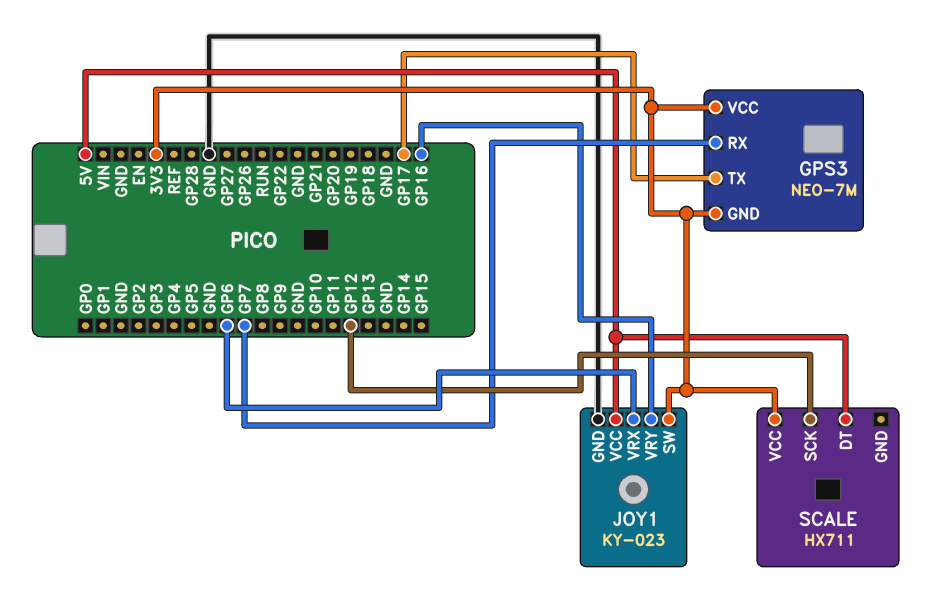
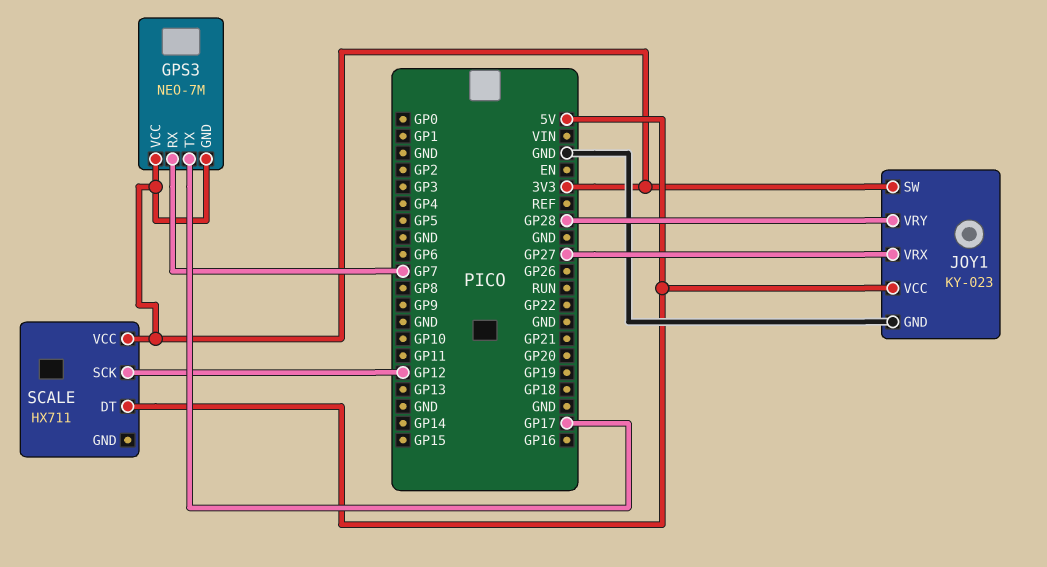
JOY1 pin VRX: GP6 -> GP27
JOY1 pin VRY: GP16 -> GP28

